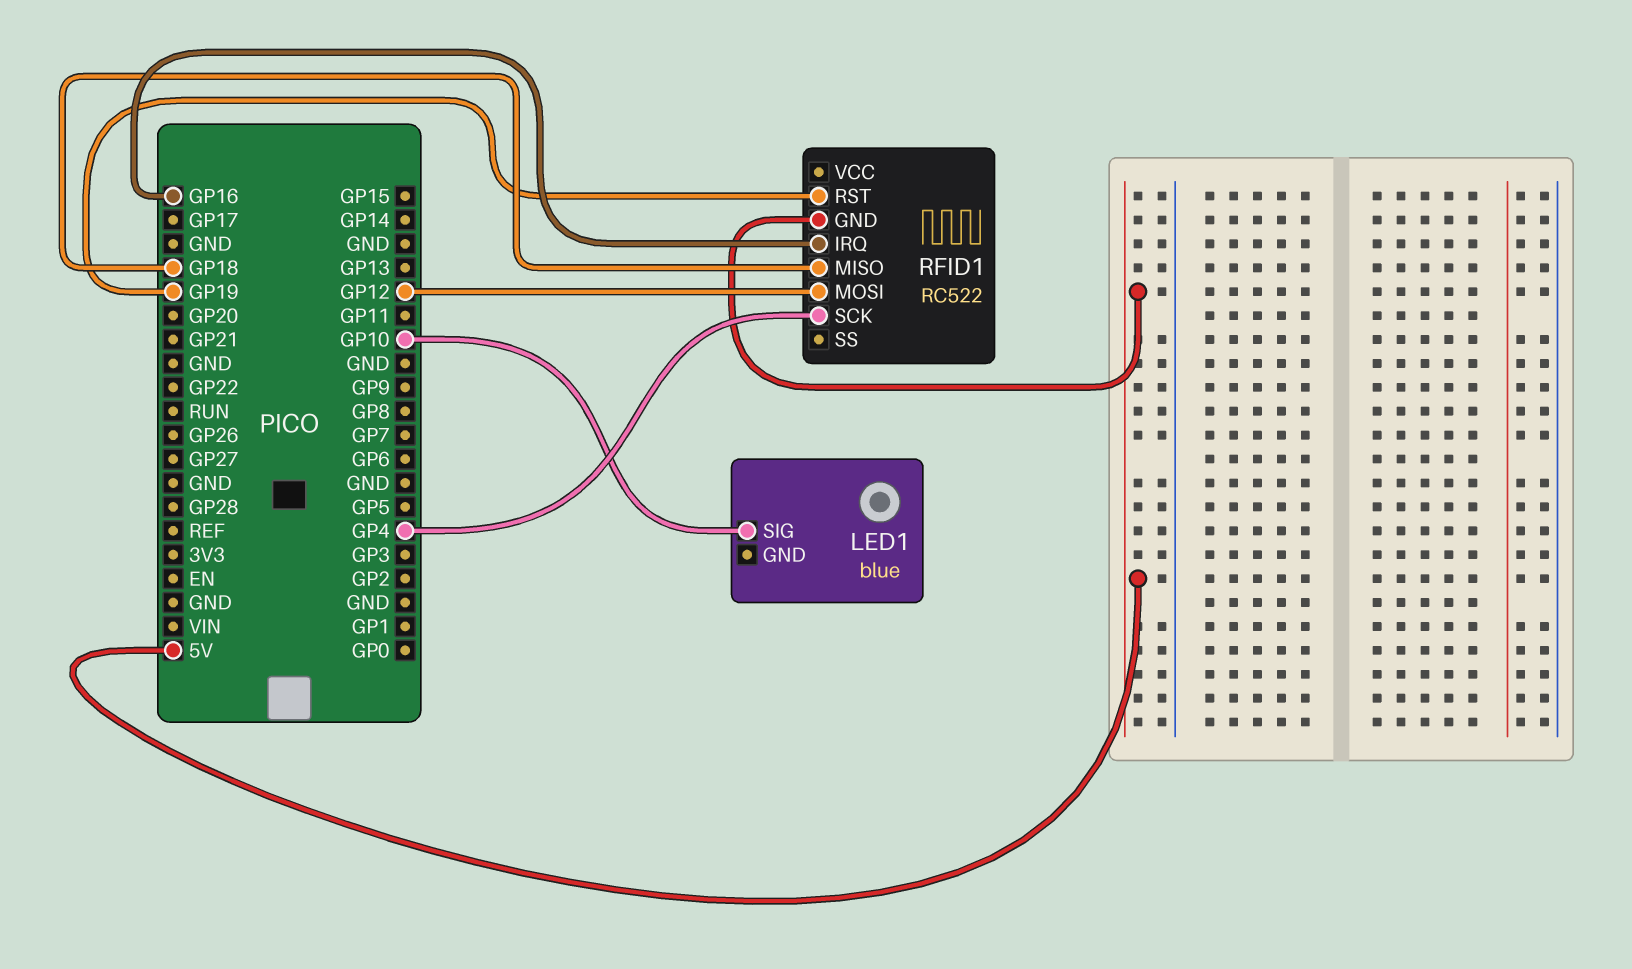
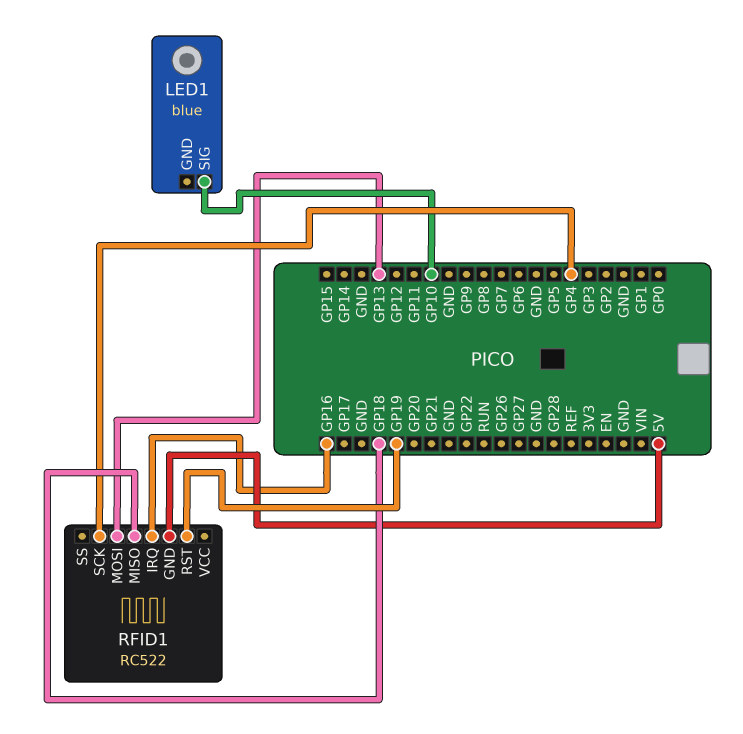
RFID1 pin MOSI: GP12 -> GP13

